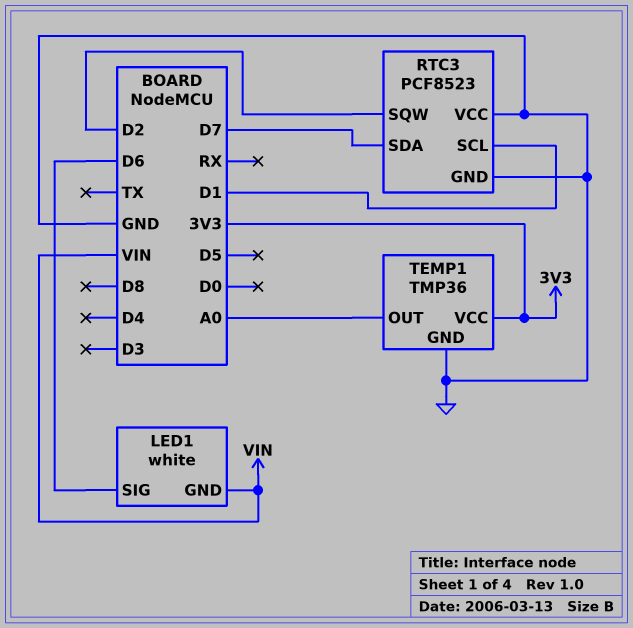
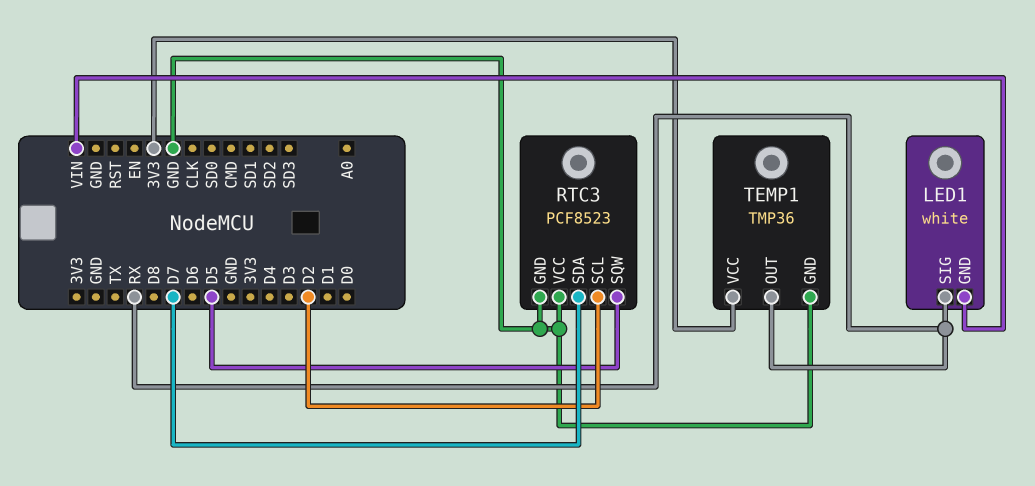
LED1 pin SIG: D6 -> RX
RTC3 pin SCL: D1 -> D2
RTC3 pin SQW: D2 -> D5
TEMP1 pin OUT: A0 -> RX

